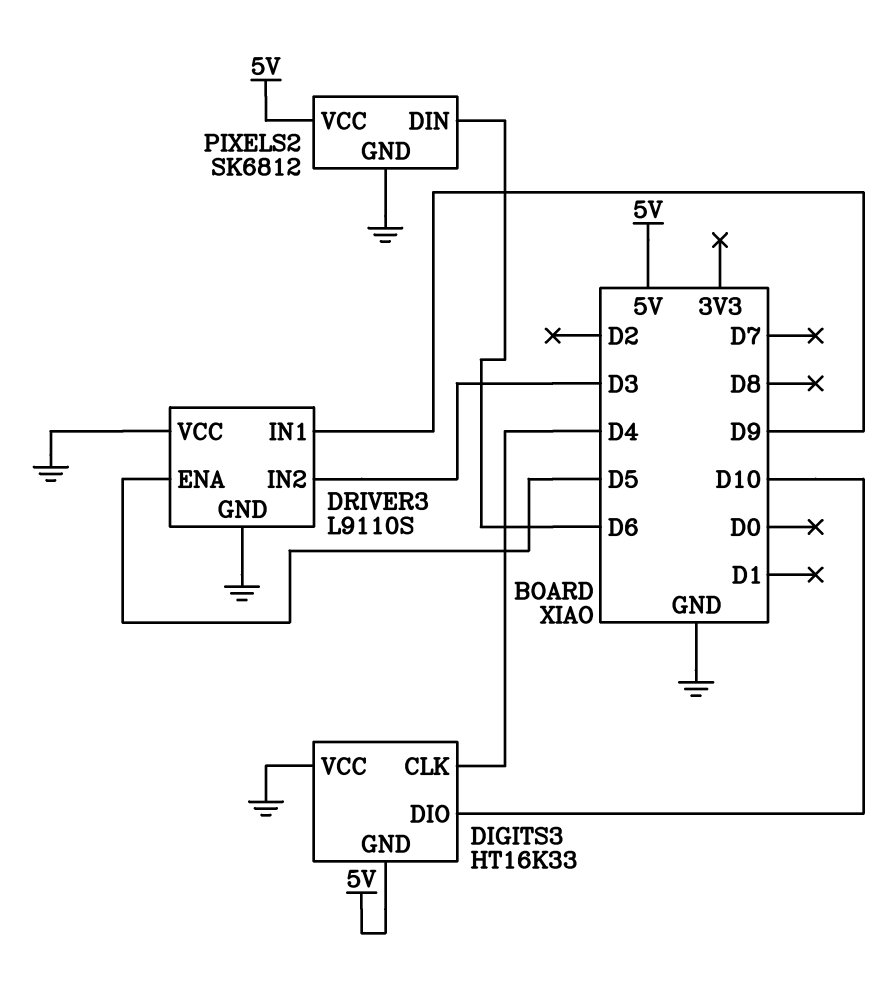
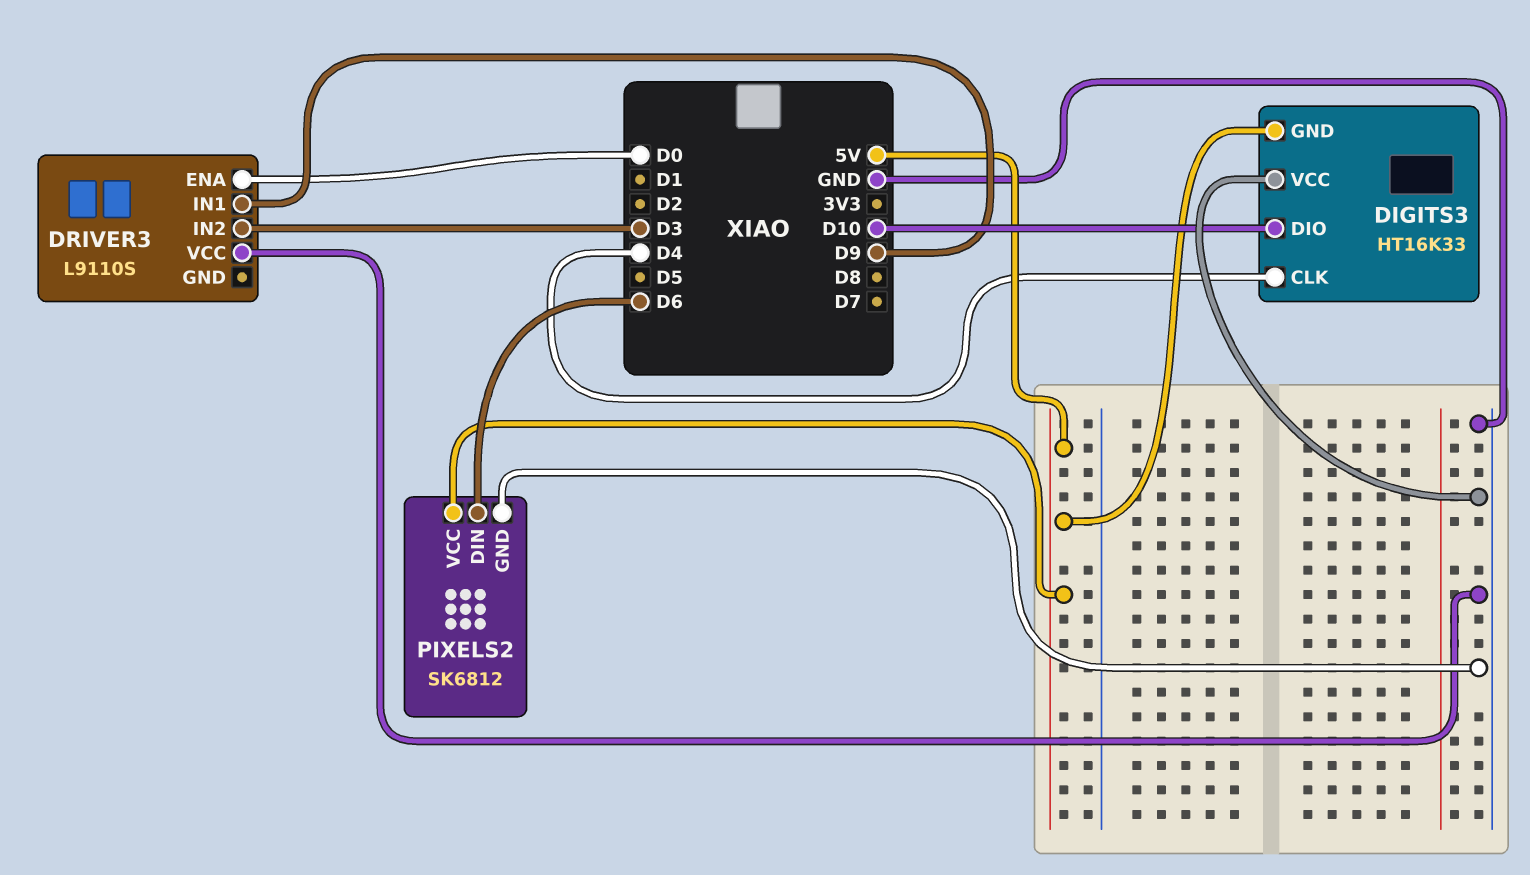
DRIVER3 pin ENA: D5 -> D0
DRIVER3 pin GND: GND -> none

